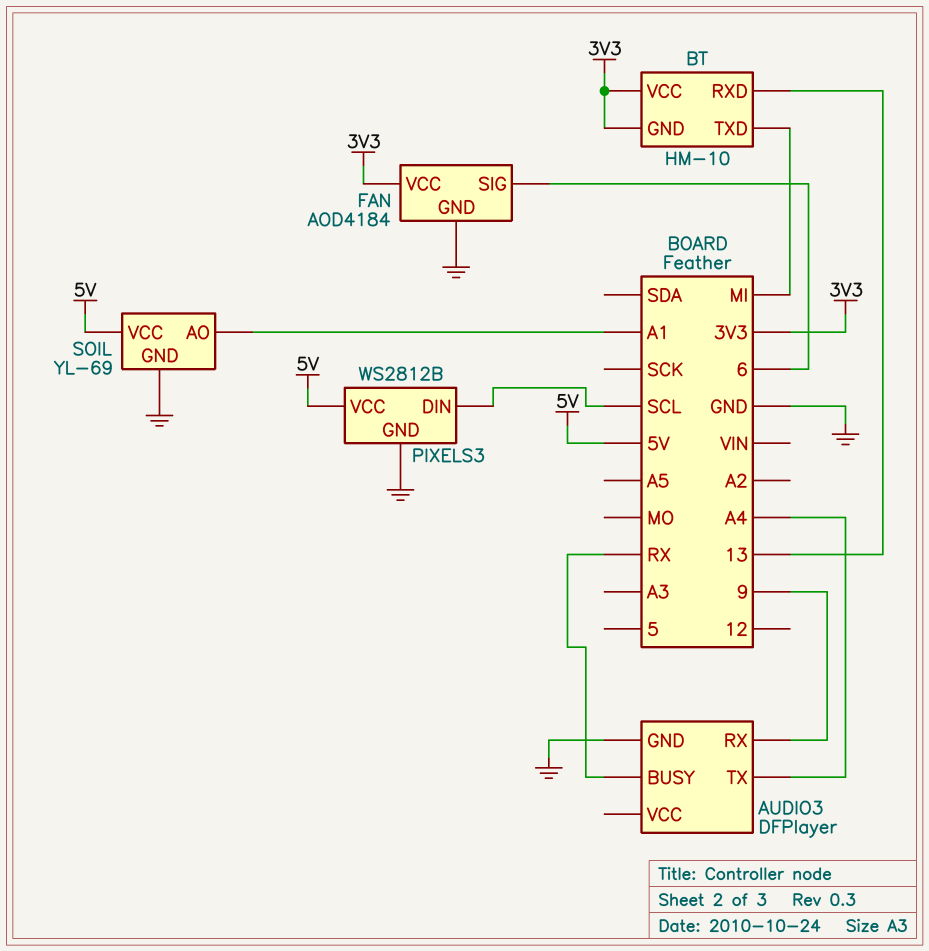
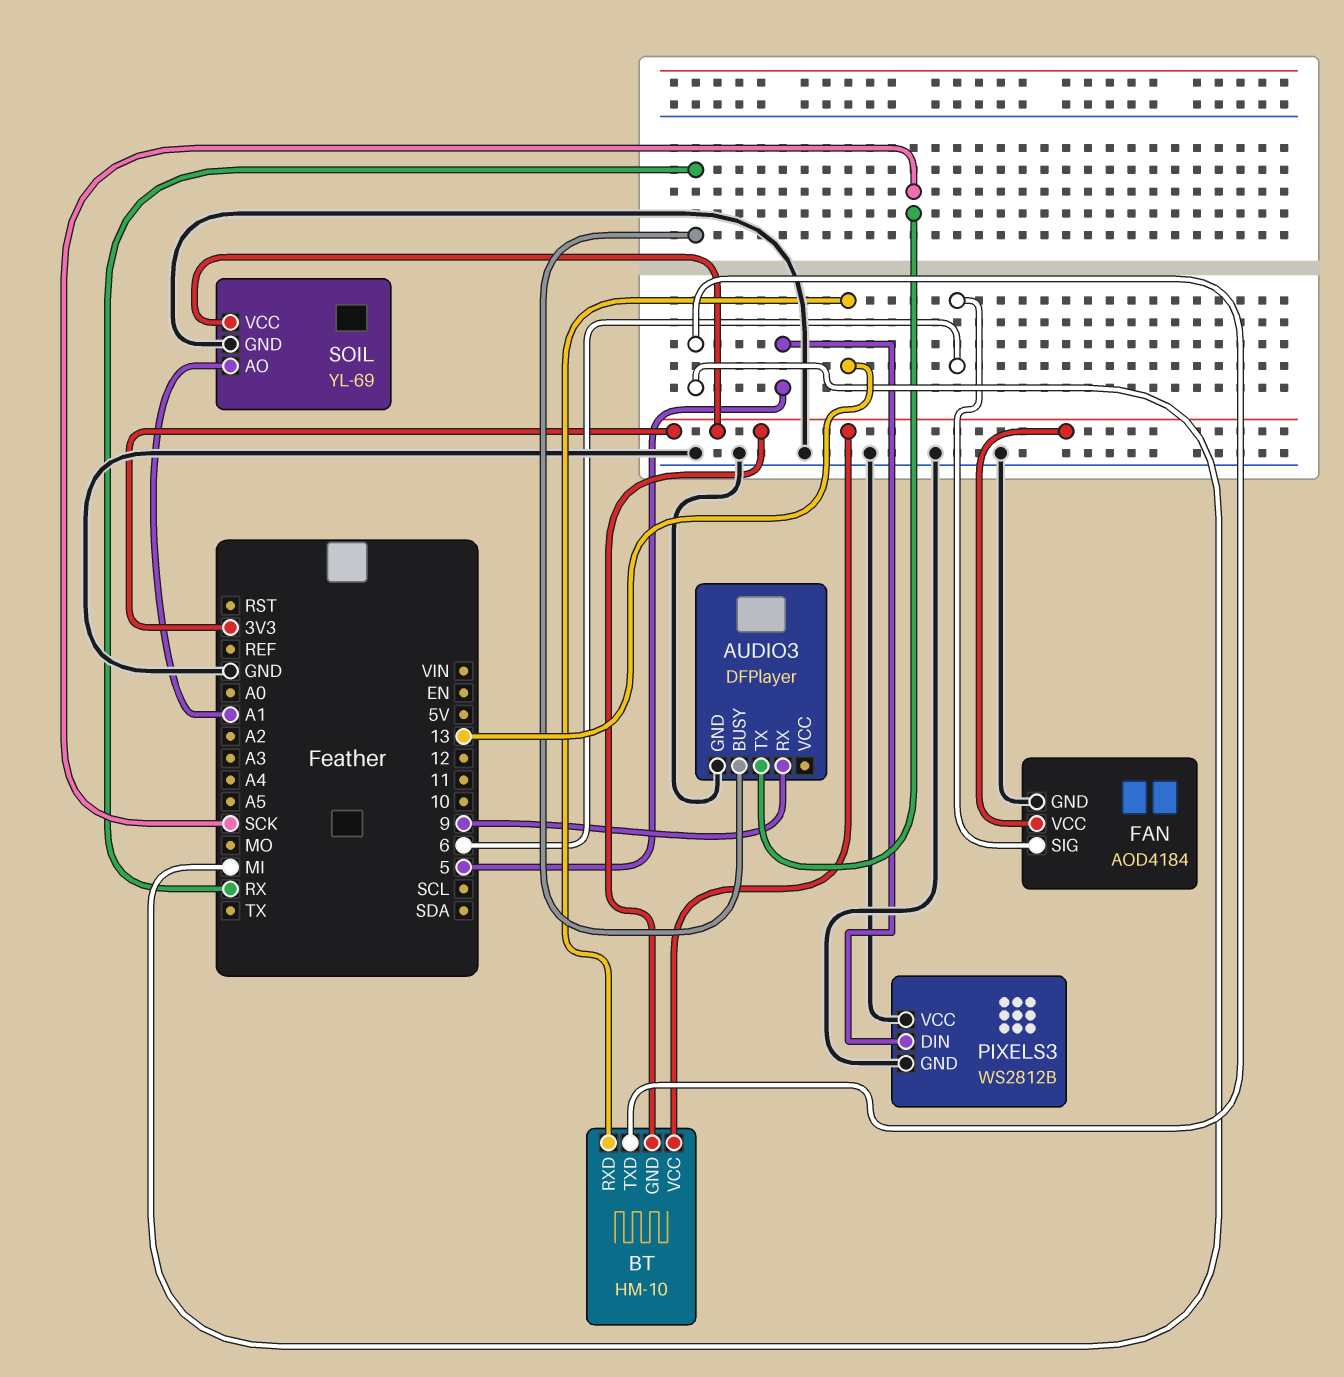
AUDIO3 pin TX: A4 -> SCK
PIXELS3 pin DIN: SCL -> 5
PIXELS3 pin VCC: 5V -> GND
SOIL pin VCC: 5V -> 3V3

